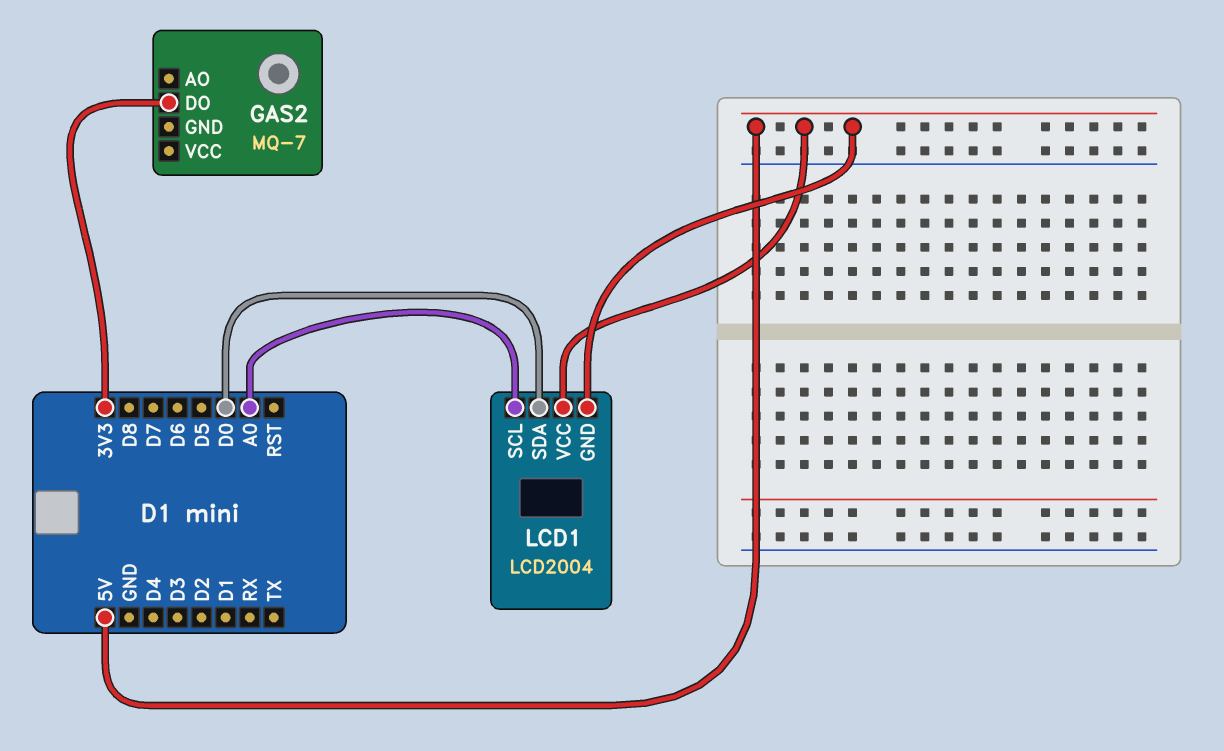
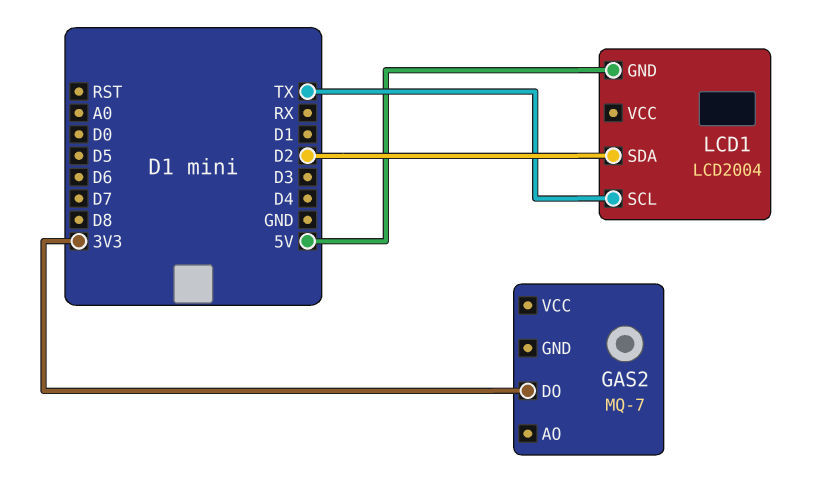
LCD1 pin SCL: A0 -> TX
LCD1 pin SDA: D0 -> D2
LCD1 pin VCC: 5V -> none

